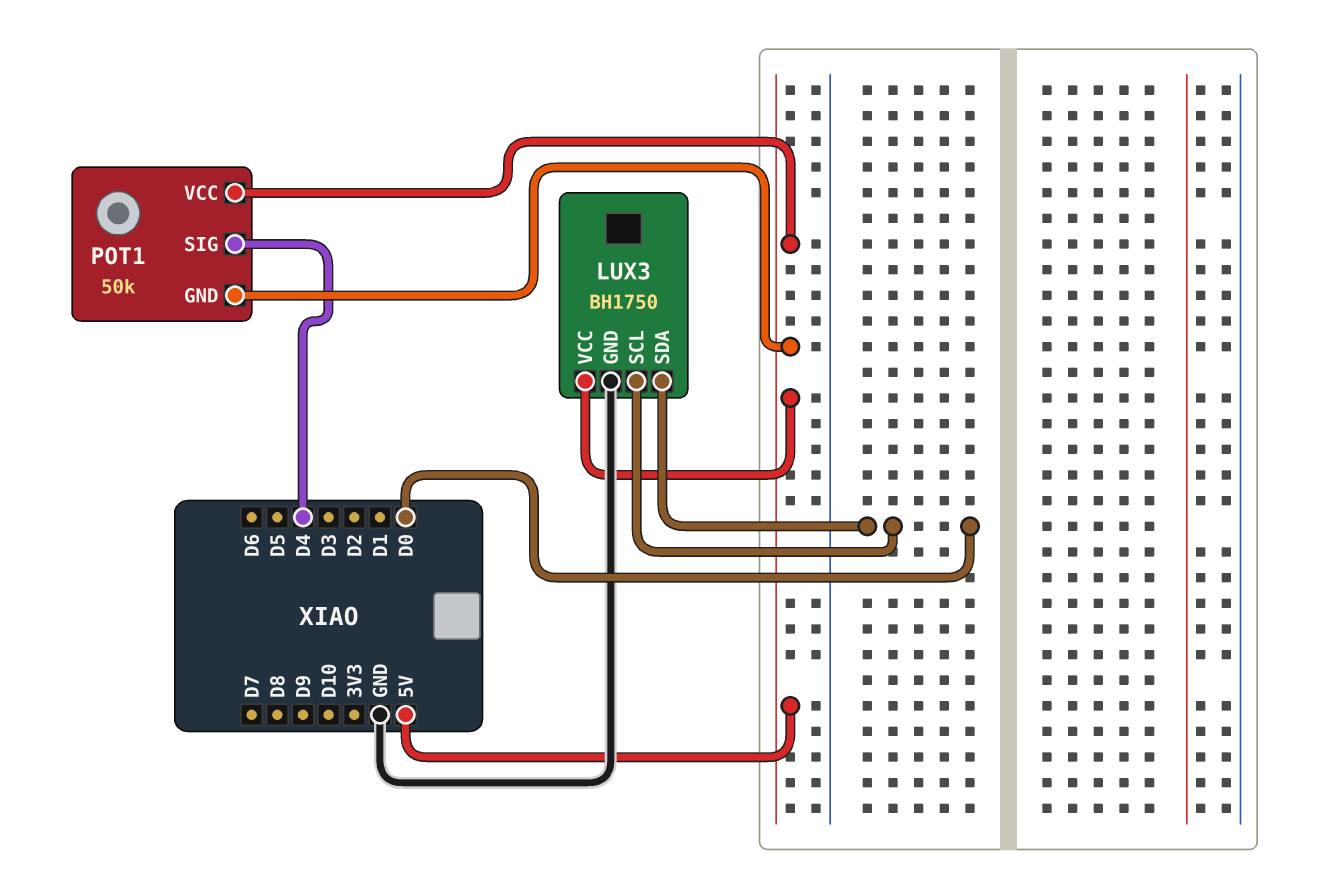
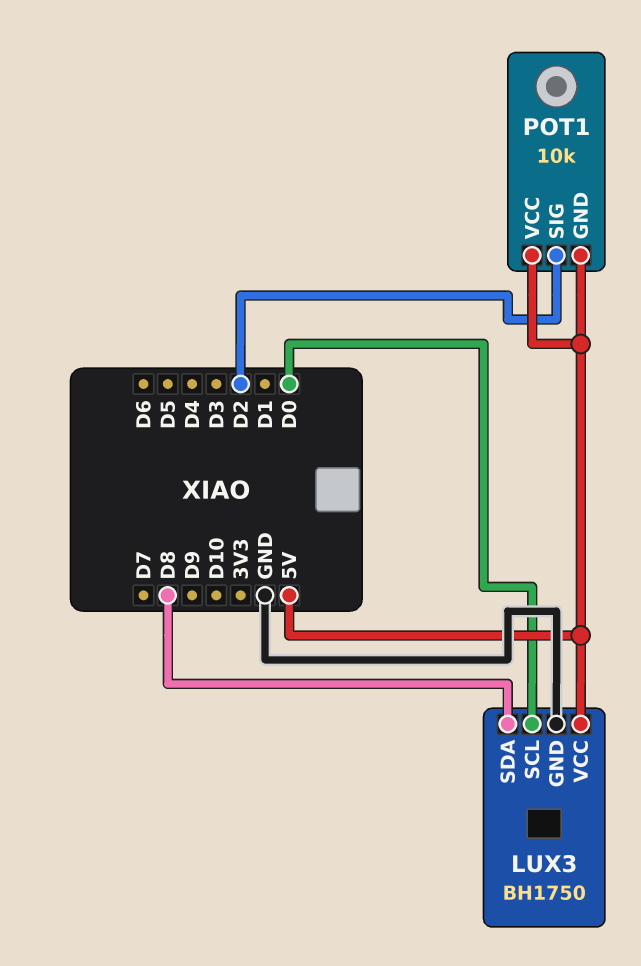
LUX3 pin SDA: D0 -> D8
POT1: 50k -> 10k
POT1 pin SIG: D4 -> D2

